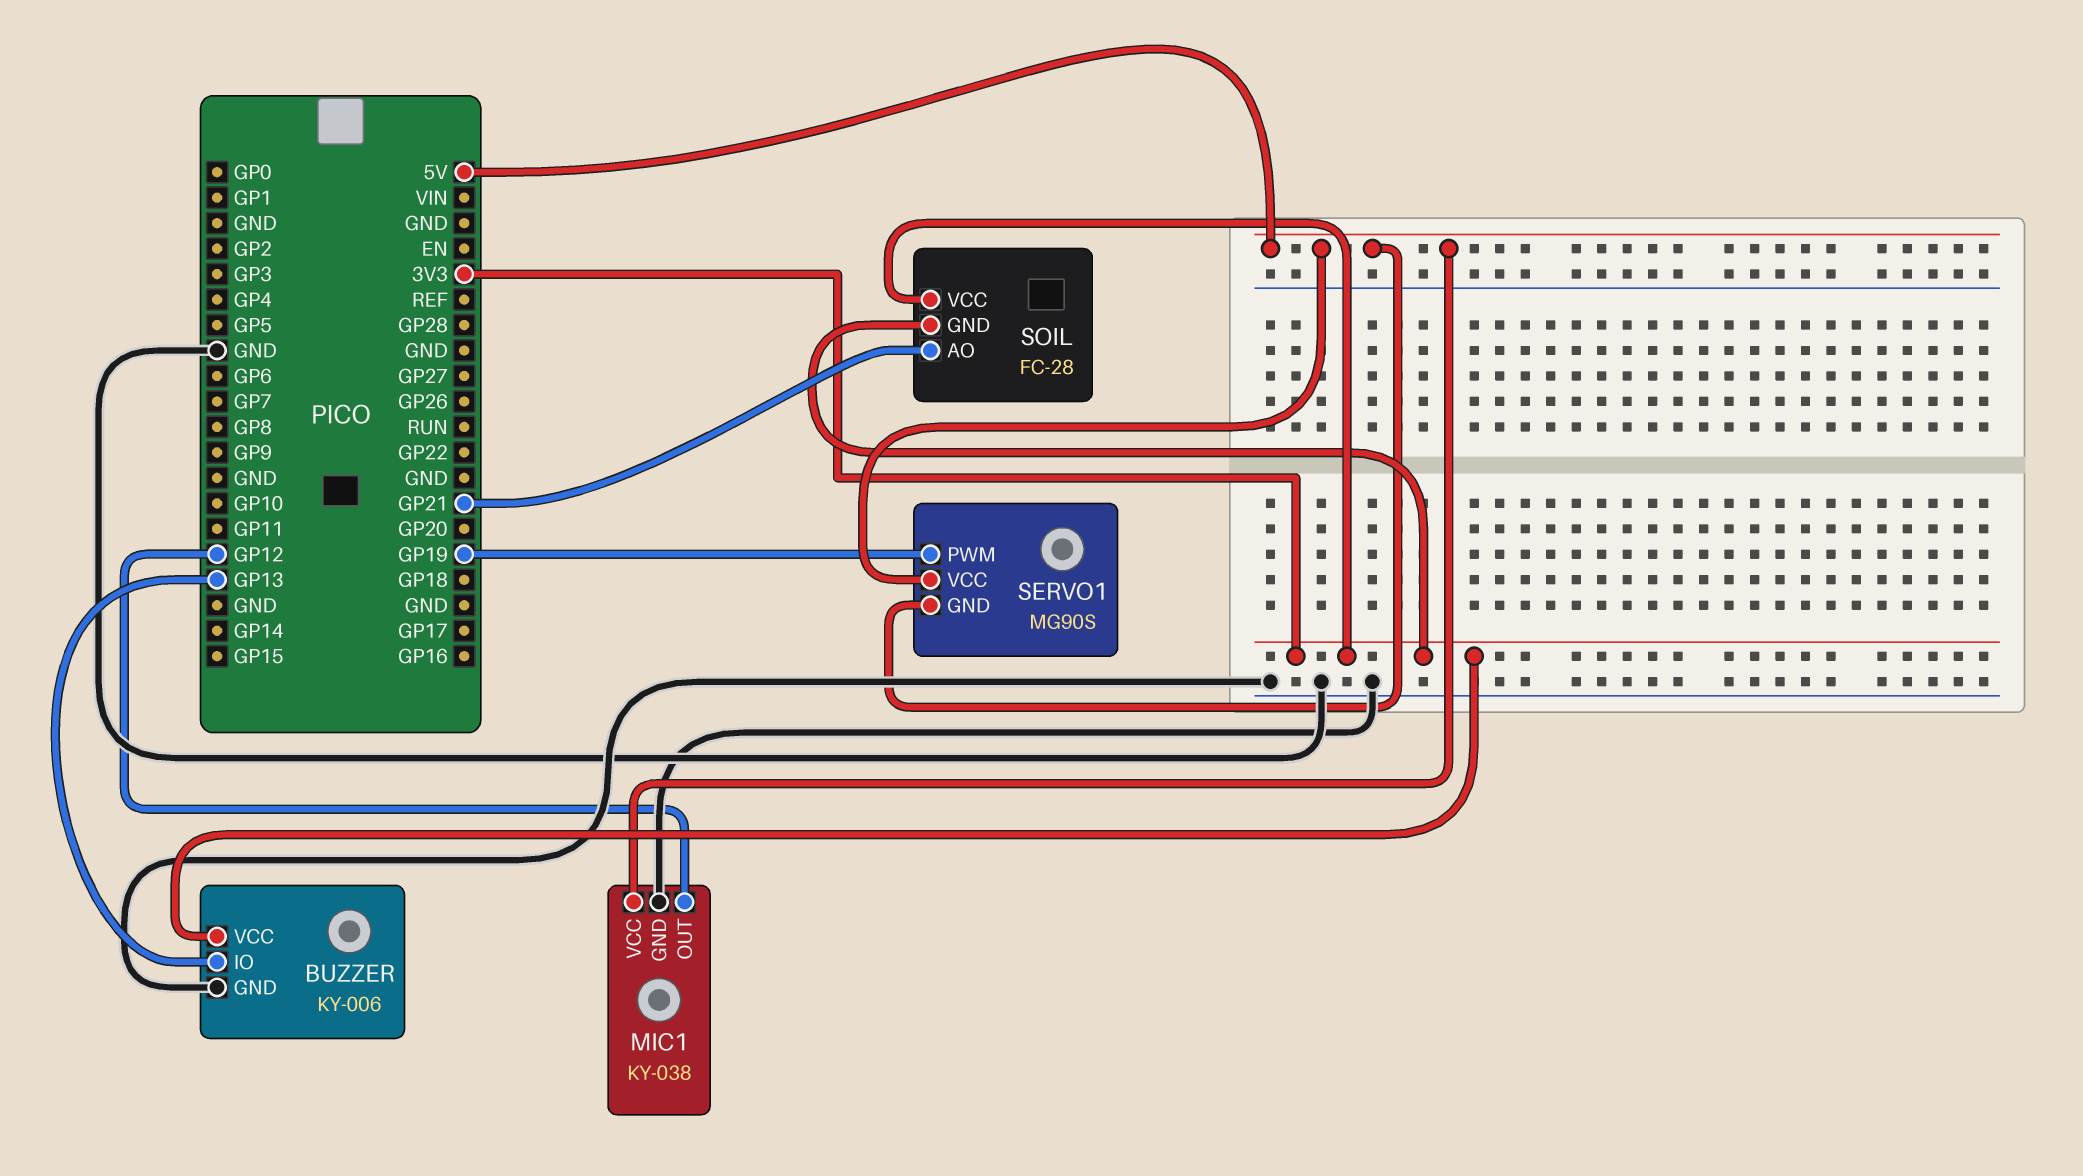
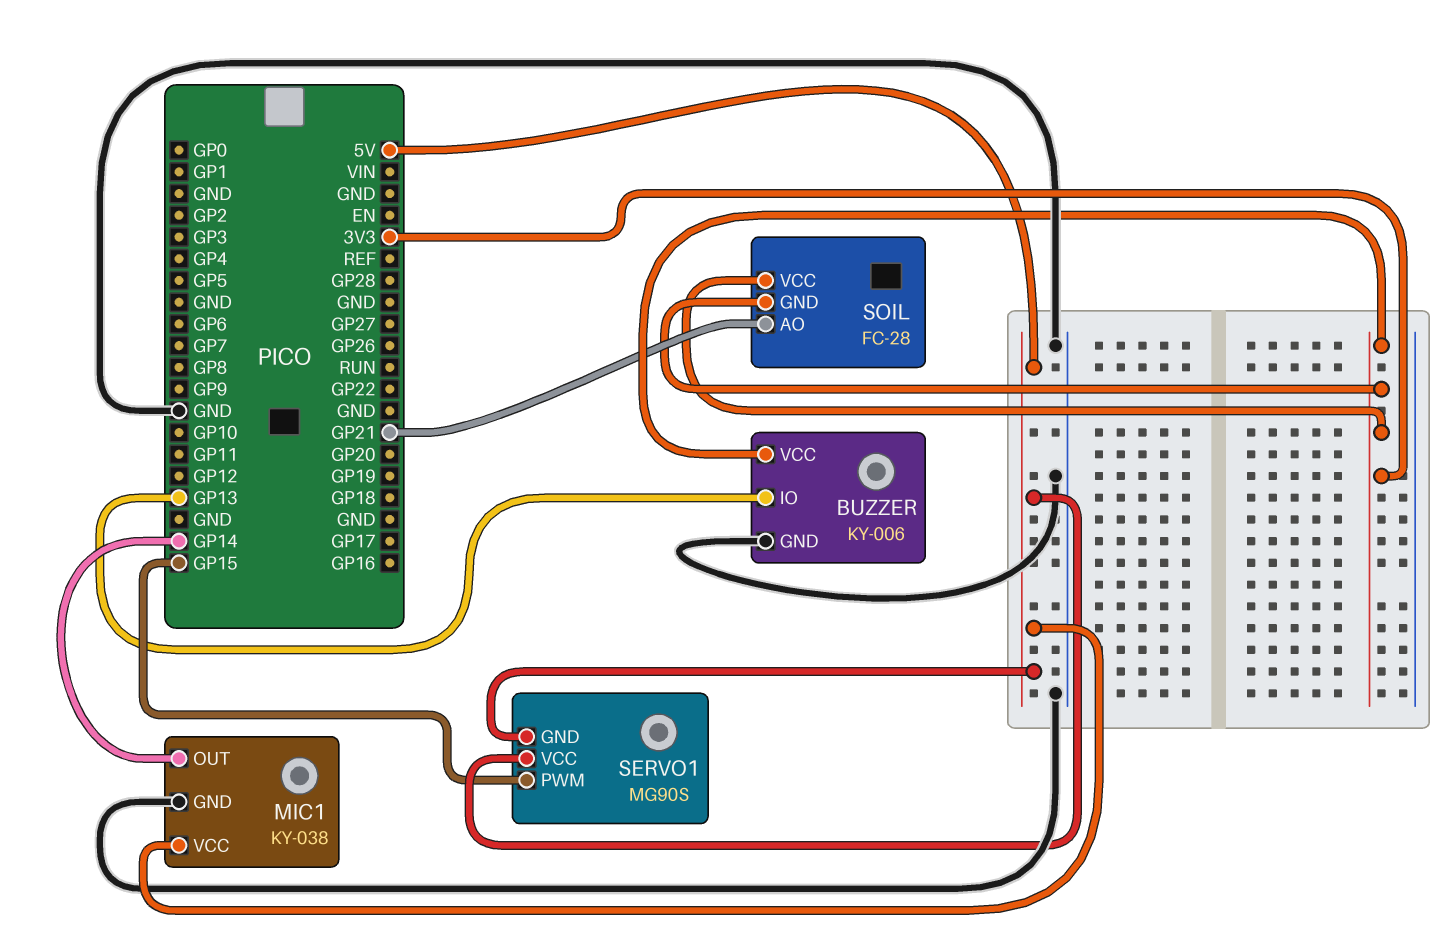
MIC1 pin OUT: GP12 -> GP14
SERVO1 pin PWM: GP19 -> GP15

